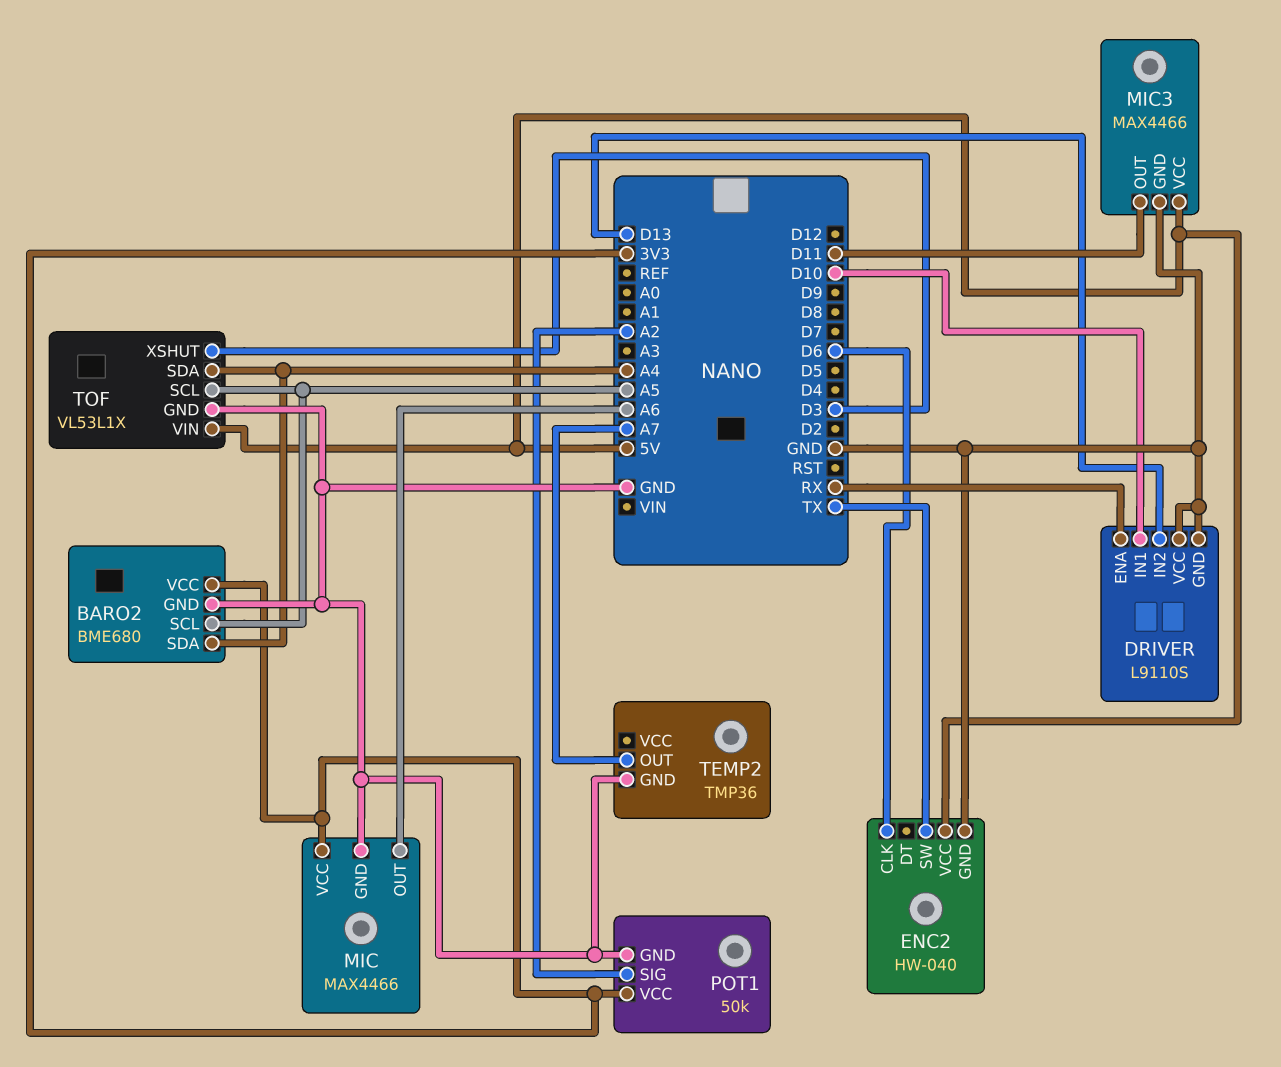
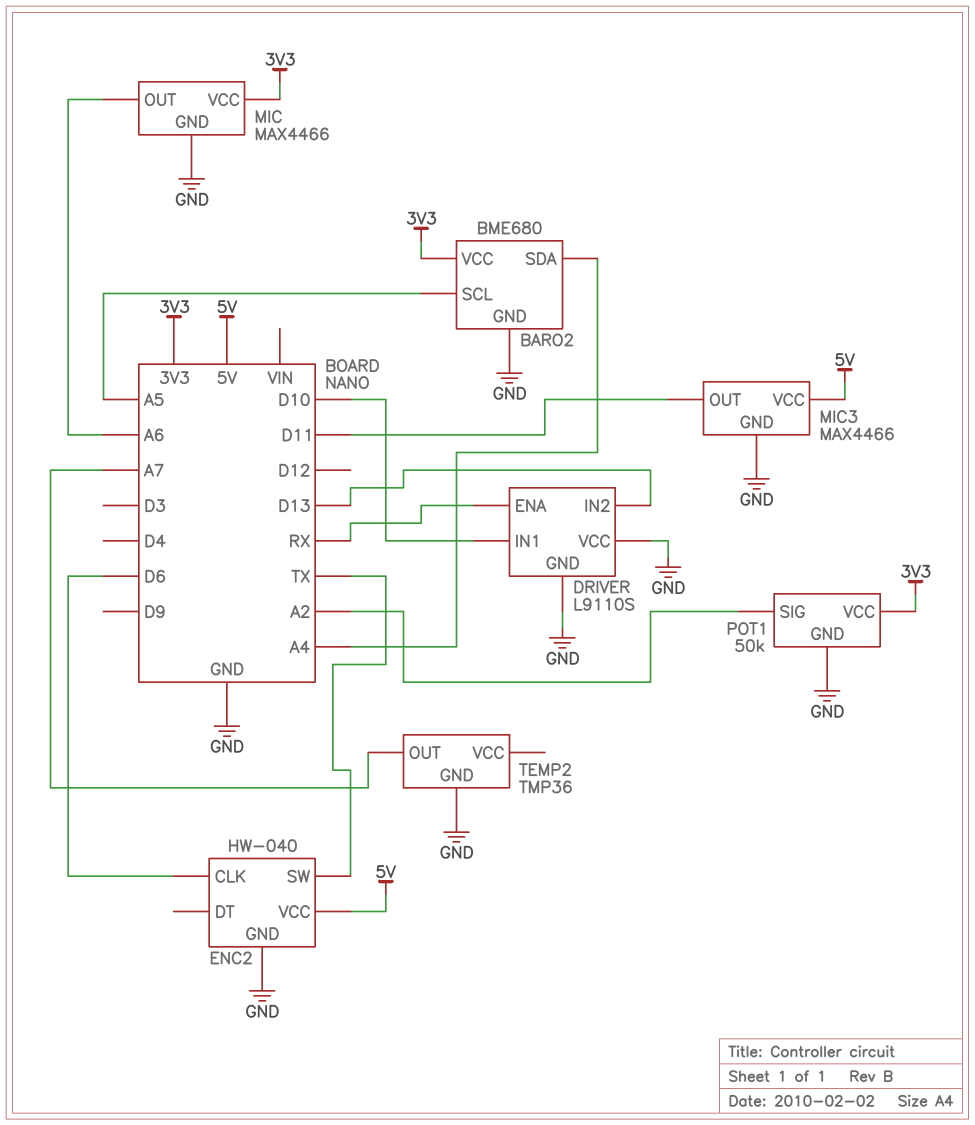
TOF: VL53L1X -> none
TOF pin GND: GND -> none
TOF pin SCL: A5 -> none
TOF pin SDA: A4 -> none
TOF pin VIN: 5V -> none
TOF pin XSHUT: D3 -> none

